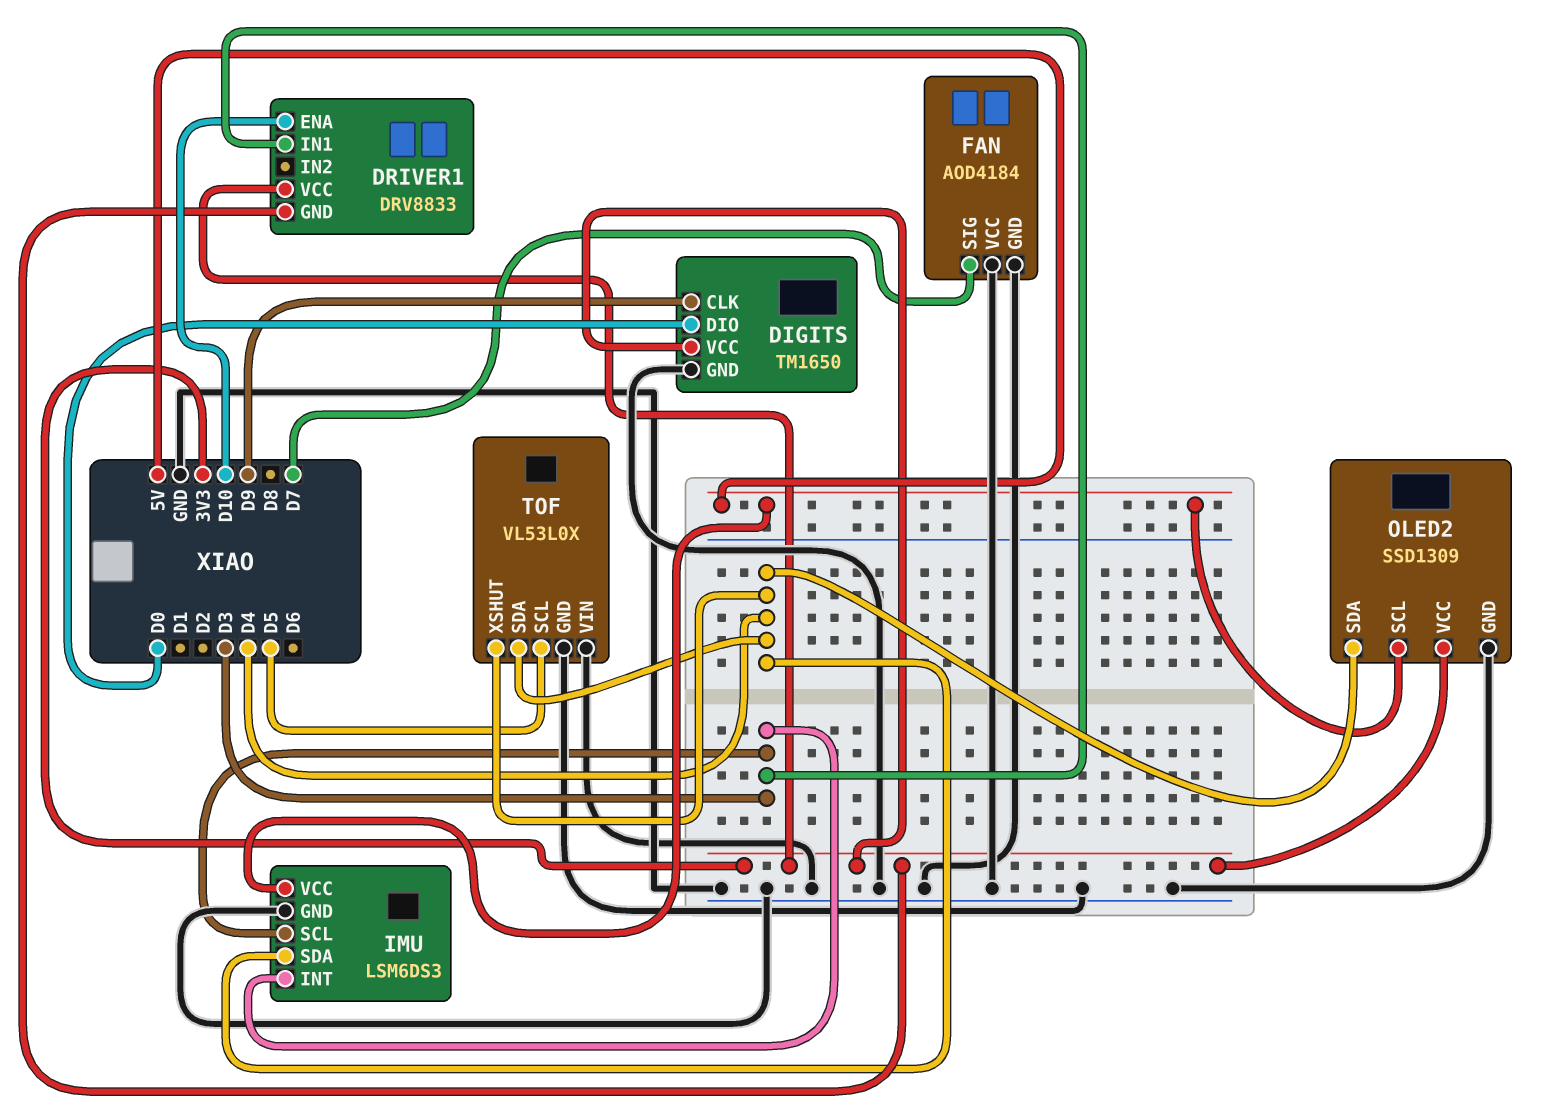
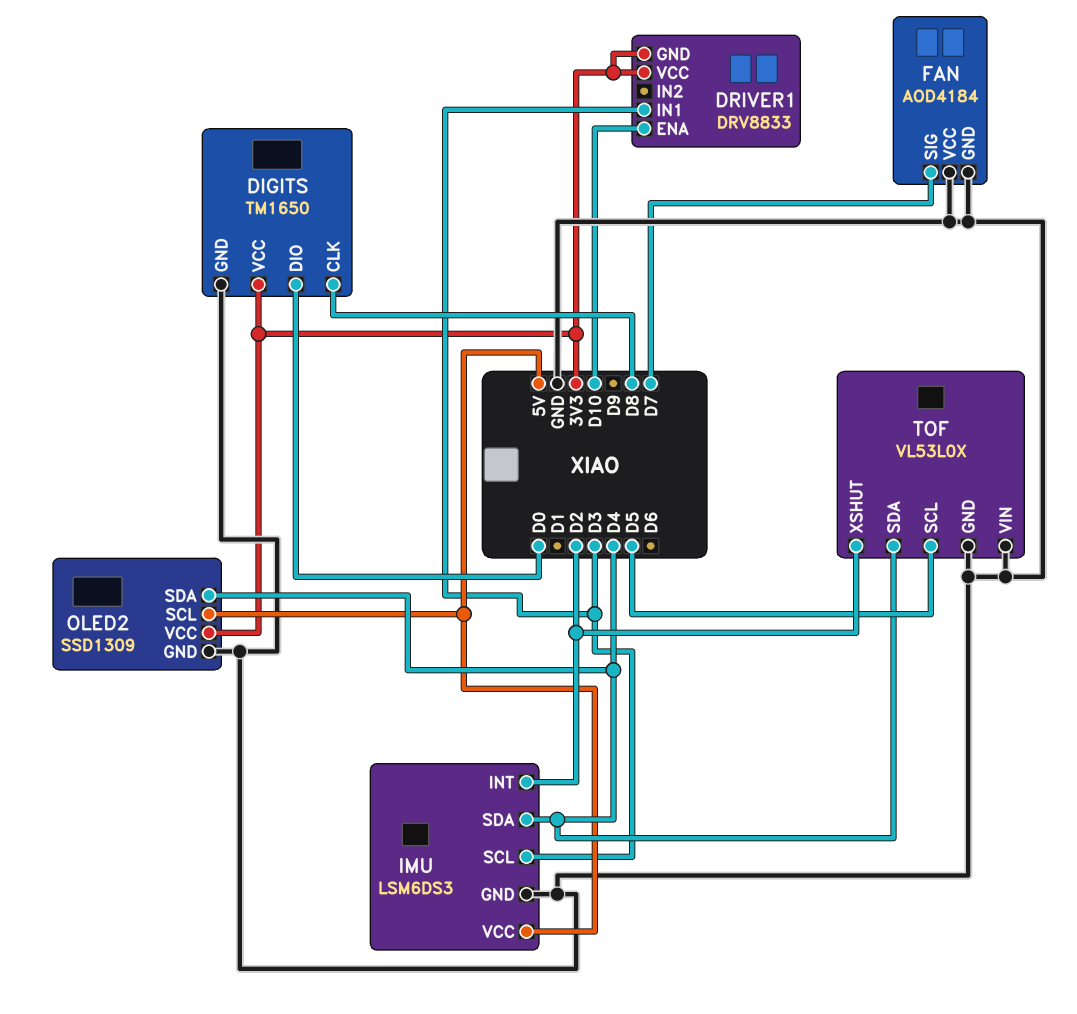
DIGITS pin CLK: D9 -> D8
IMU pin INT: D3 -> D2
TOF pin XSHUT: D4 -> D2

